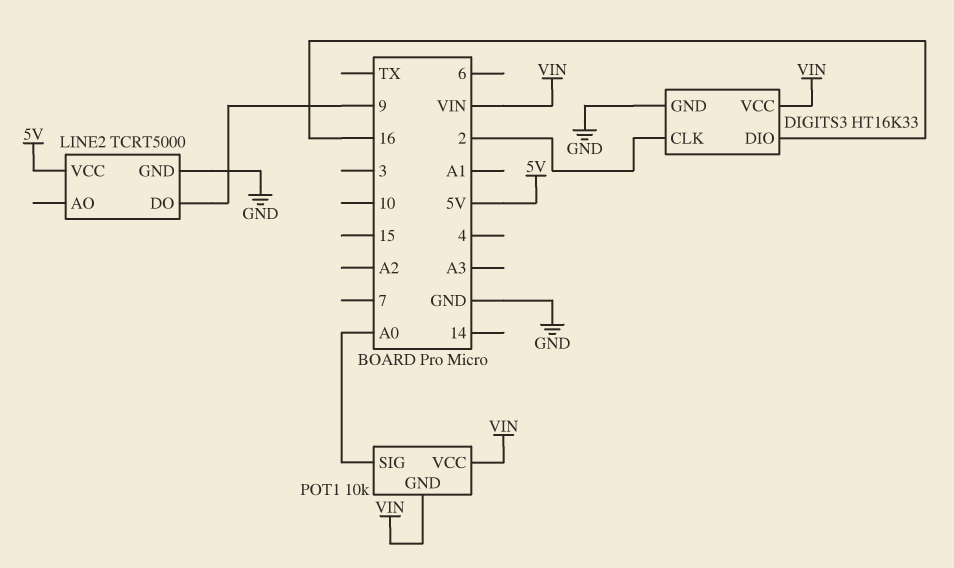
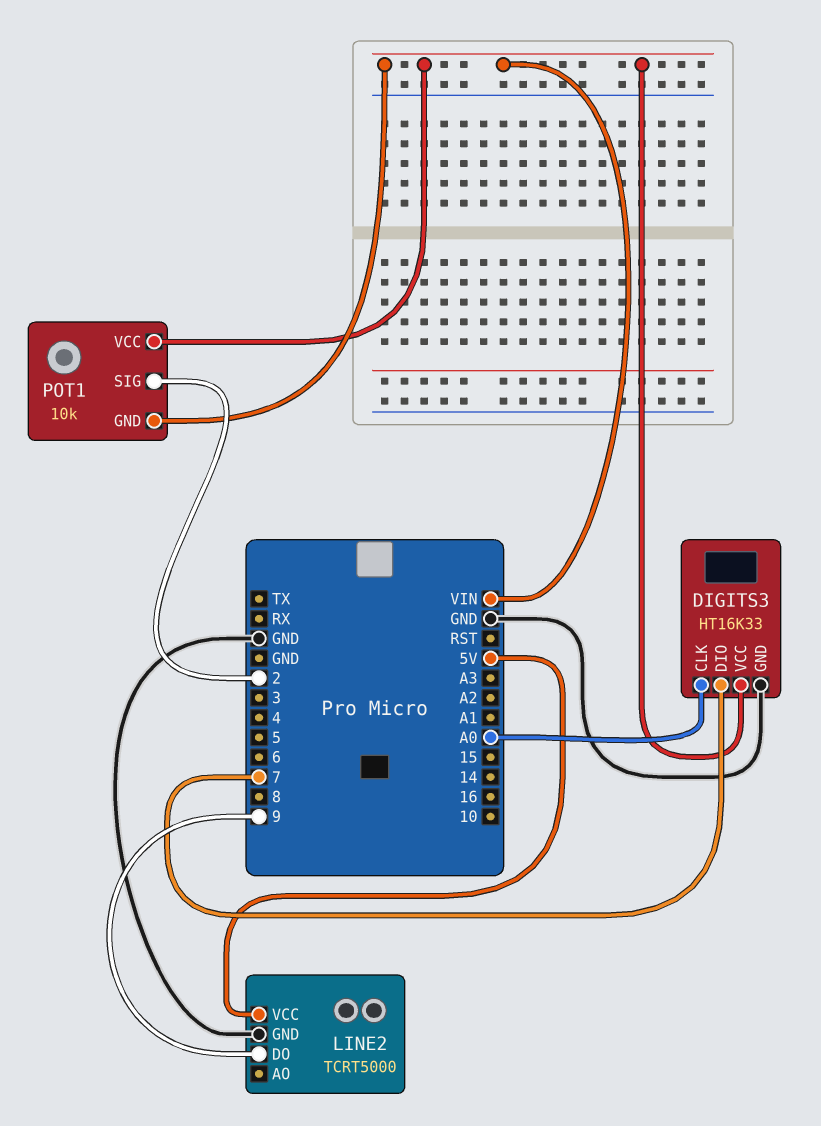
DIGITS3 pin CLK: 2 -> A0
DIGITS3 pin DIO: 16 -> 7
POT1 pin SIG: A0 -> 2

